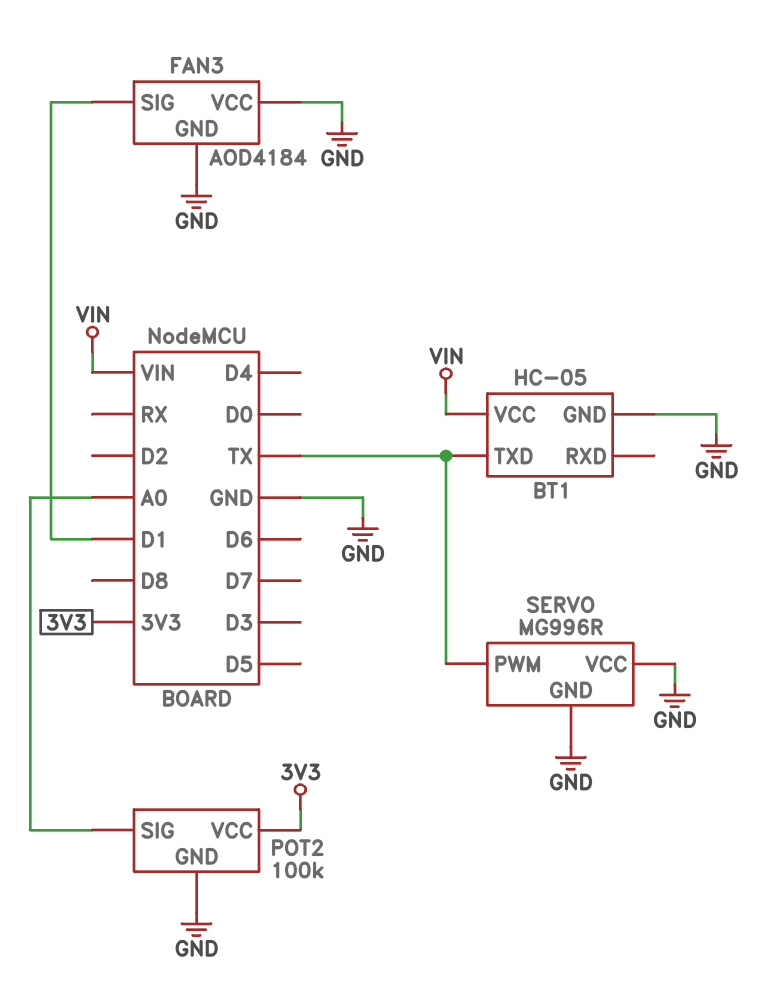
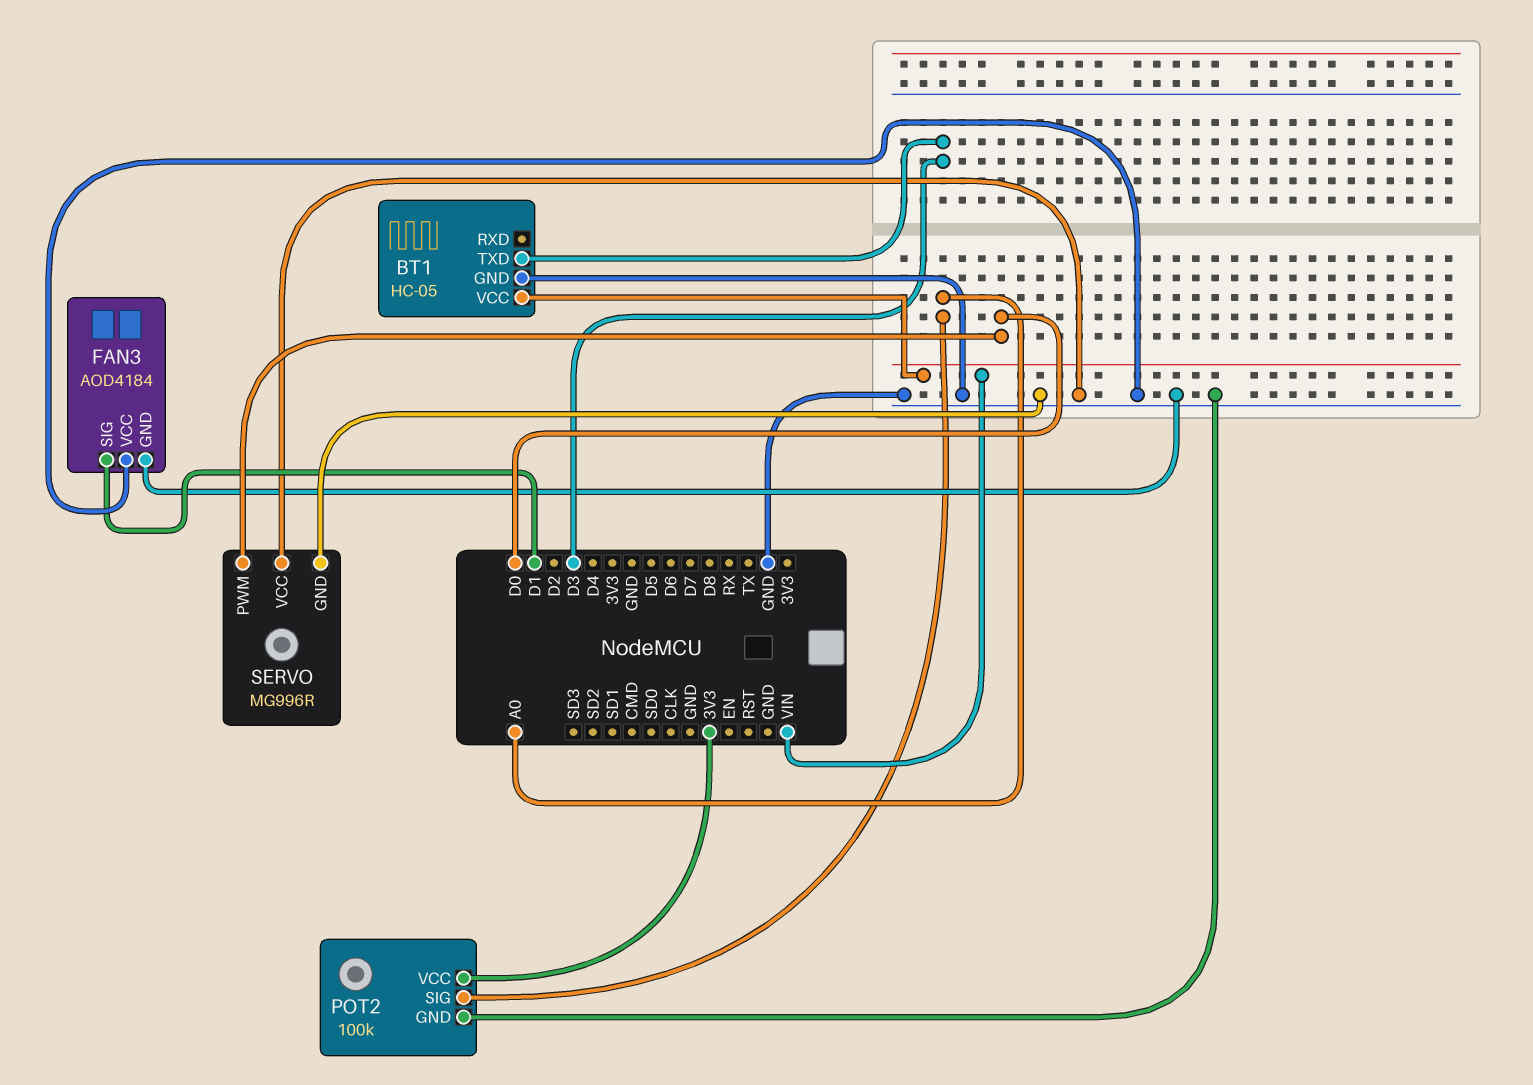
BT1 pin TXD: TX -> D3
SERVO pin PWM: TX -> D0

